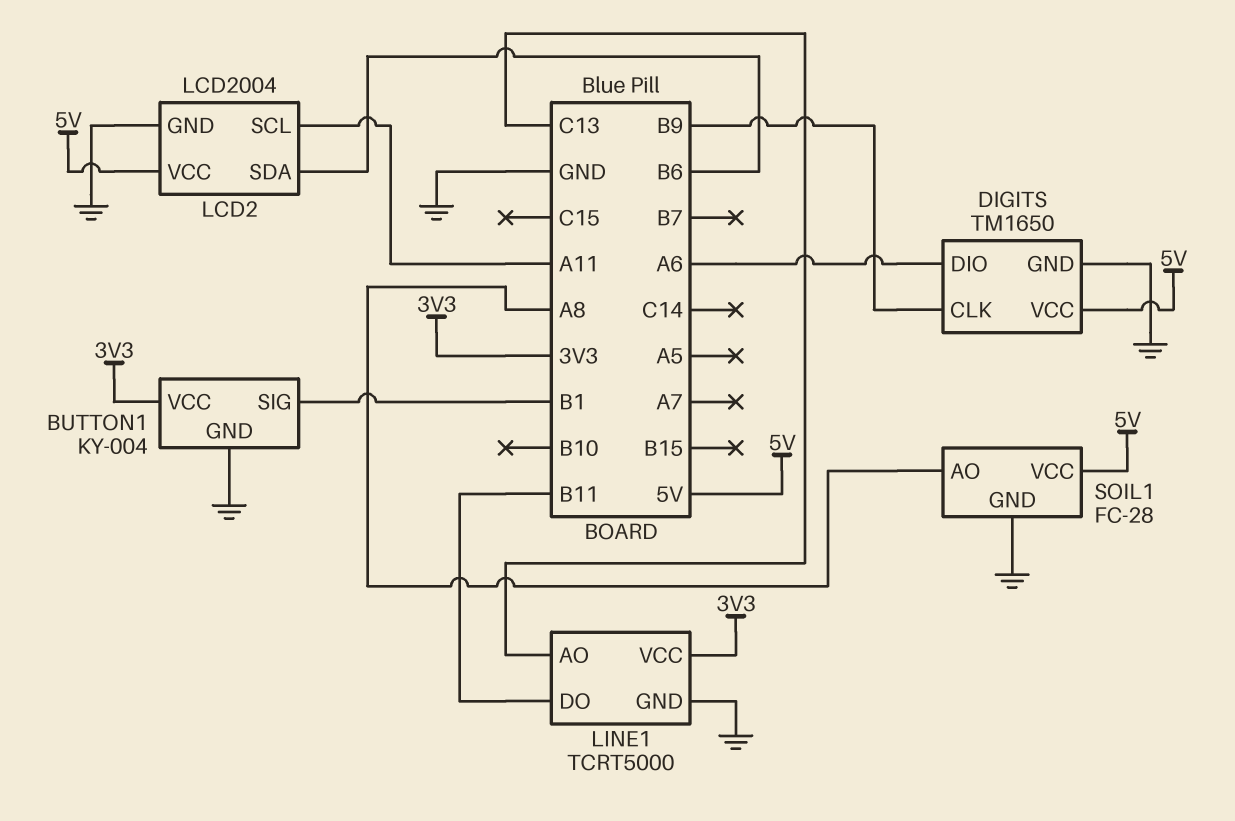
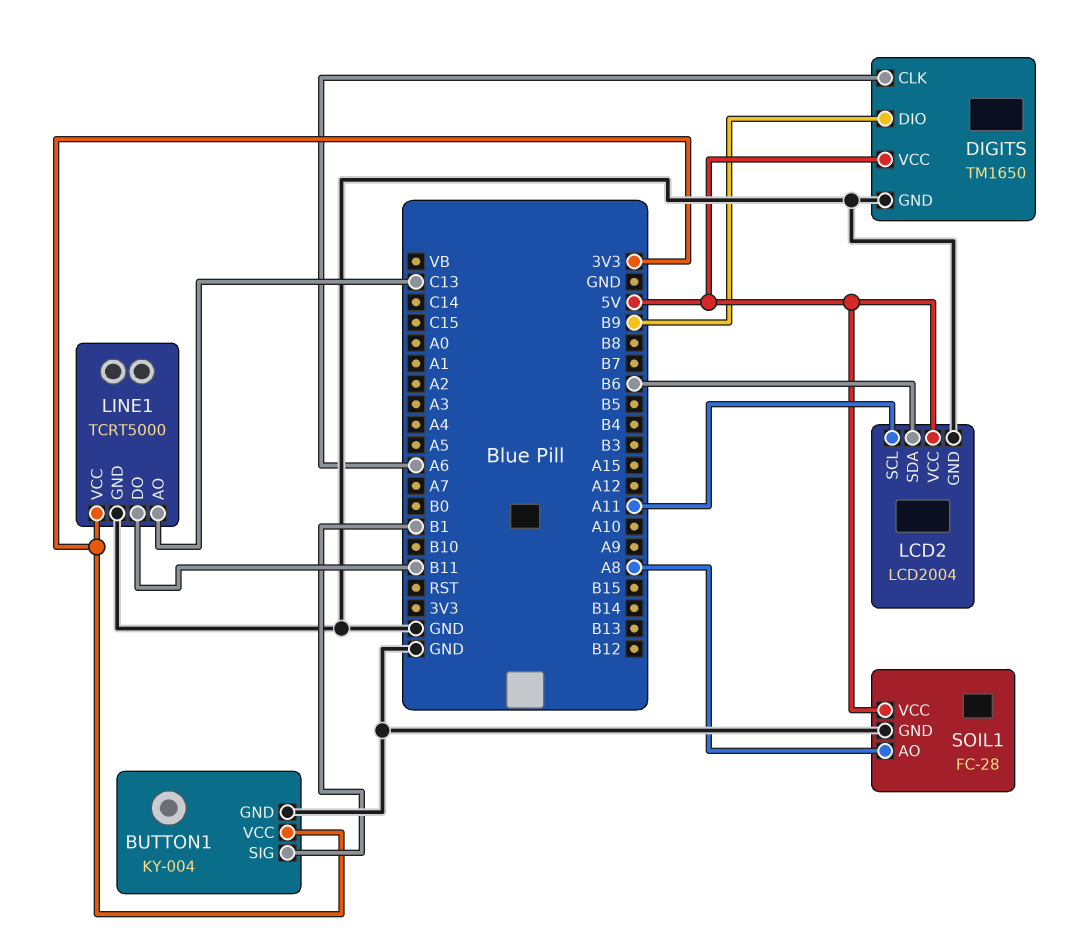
DIGITS pin CLK: B9 -> A6
DIGITS pin DIO: A6 -> B9

